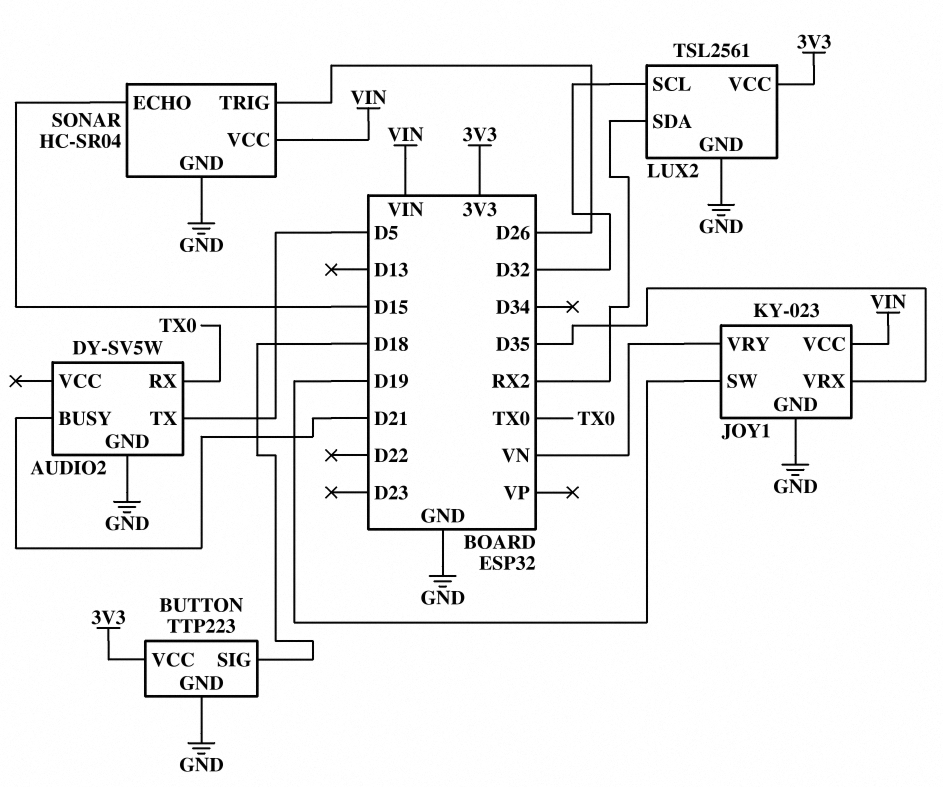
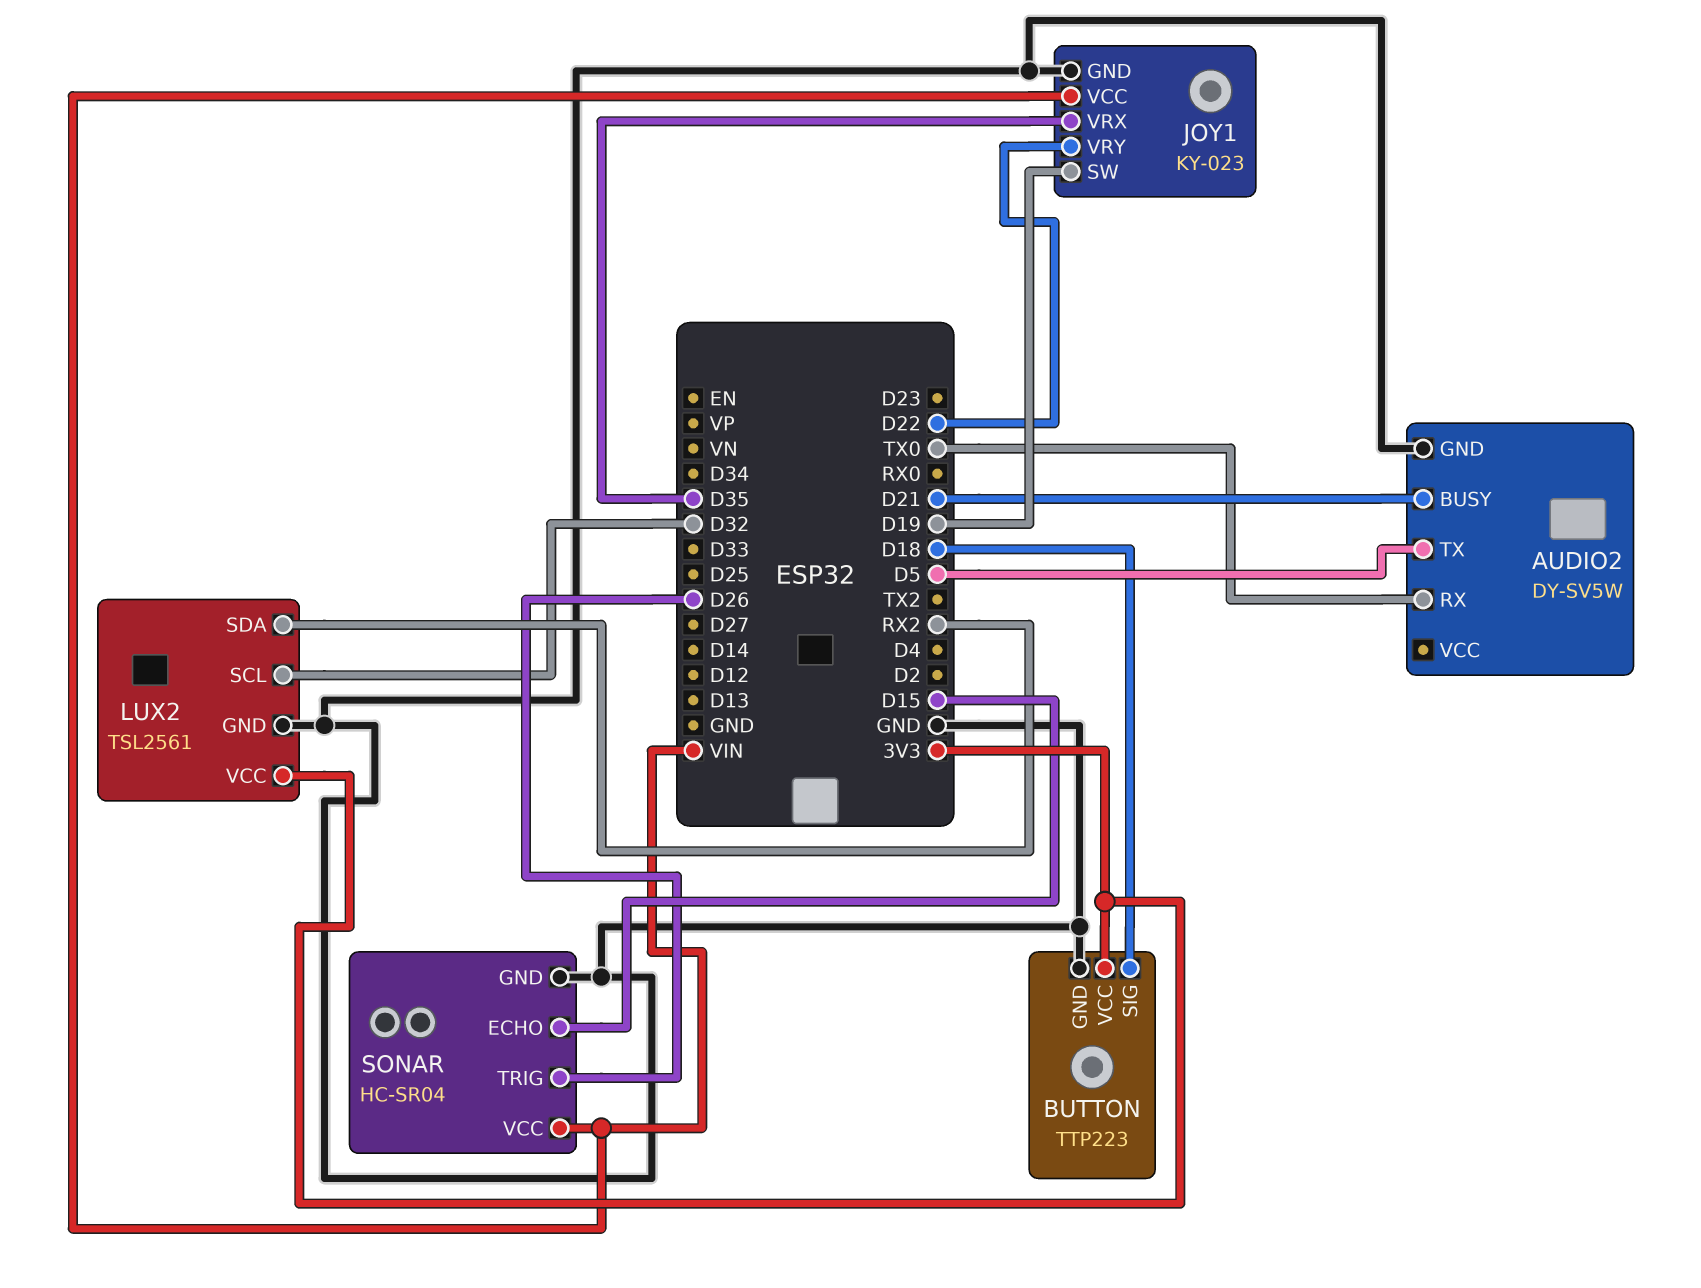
JOY1 pin VRY: VN -> D22

